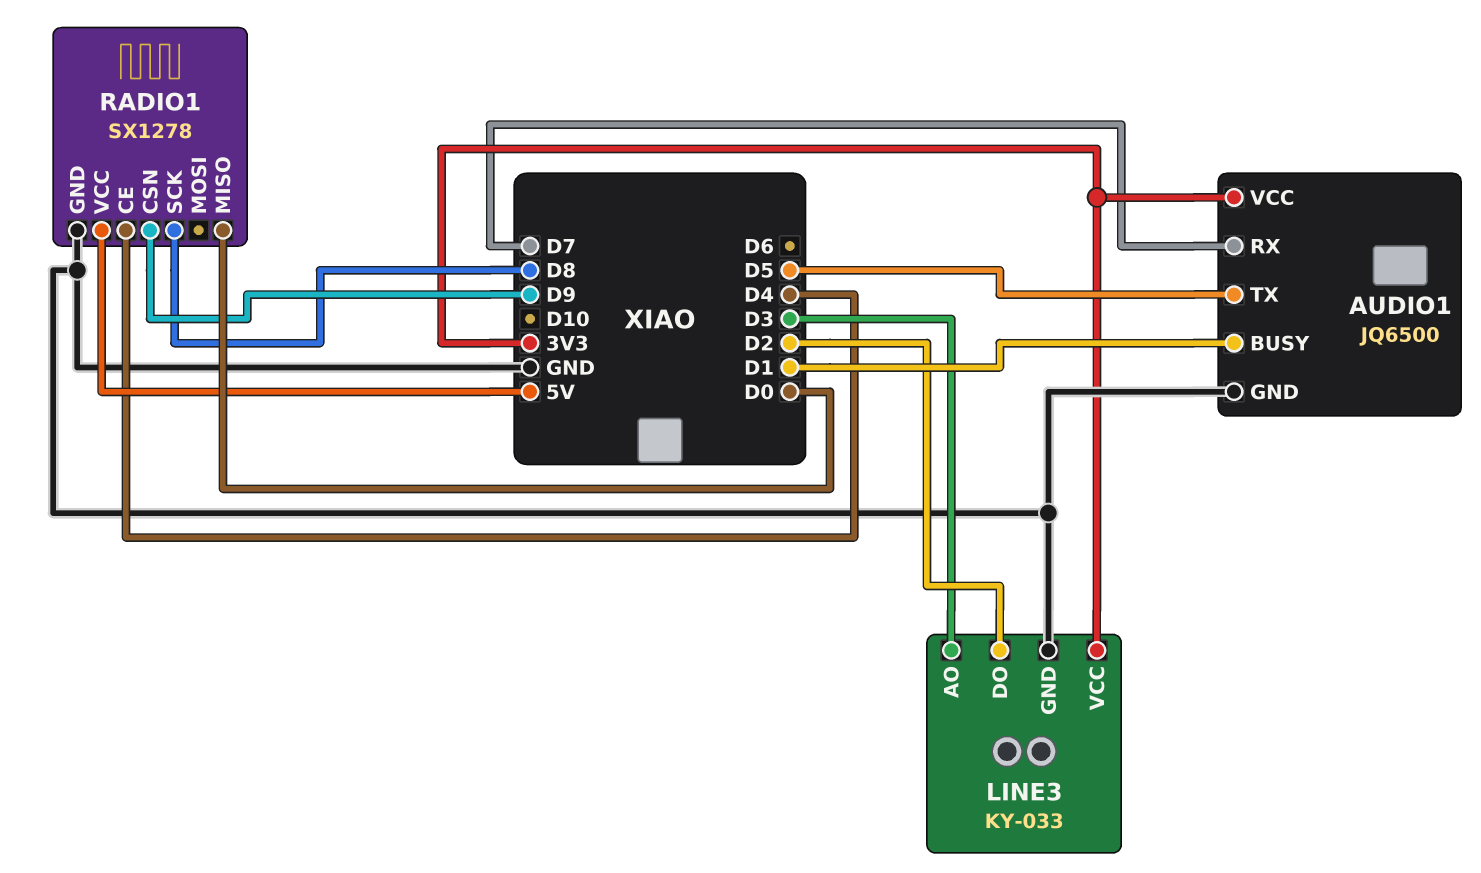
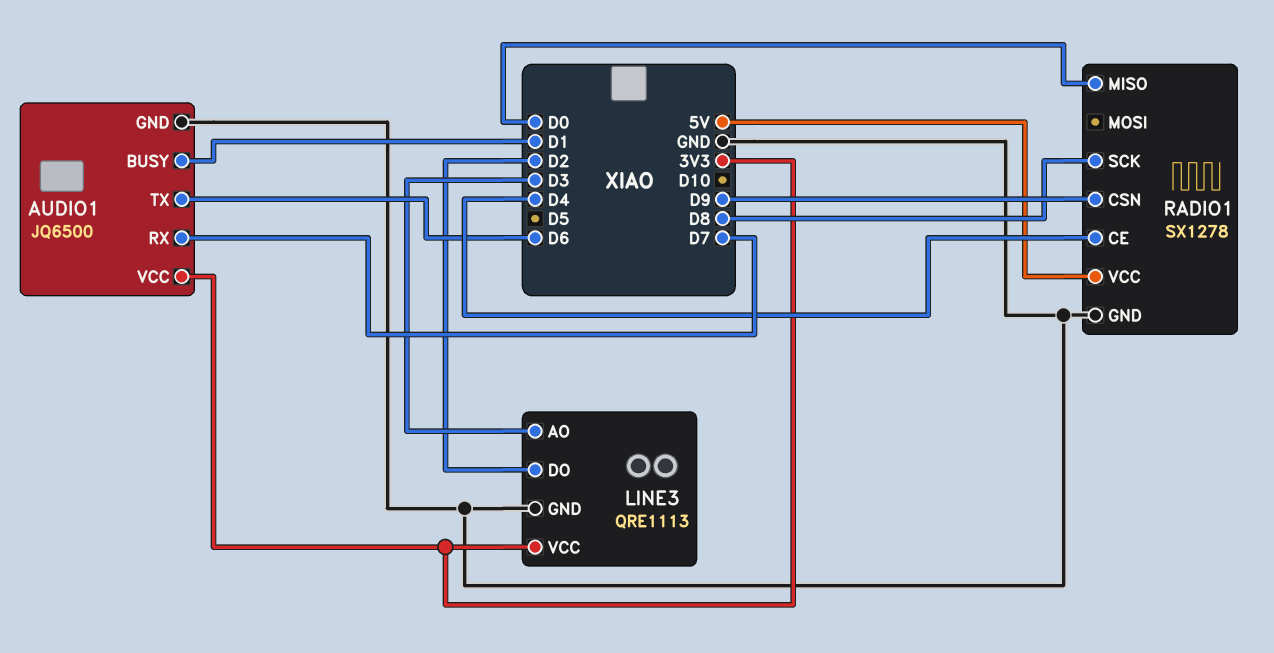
AUDIO1 pin TX: D5 -> D6
LINE3: KY-033 -> QRE1113

